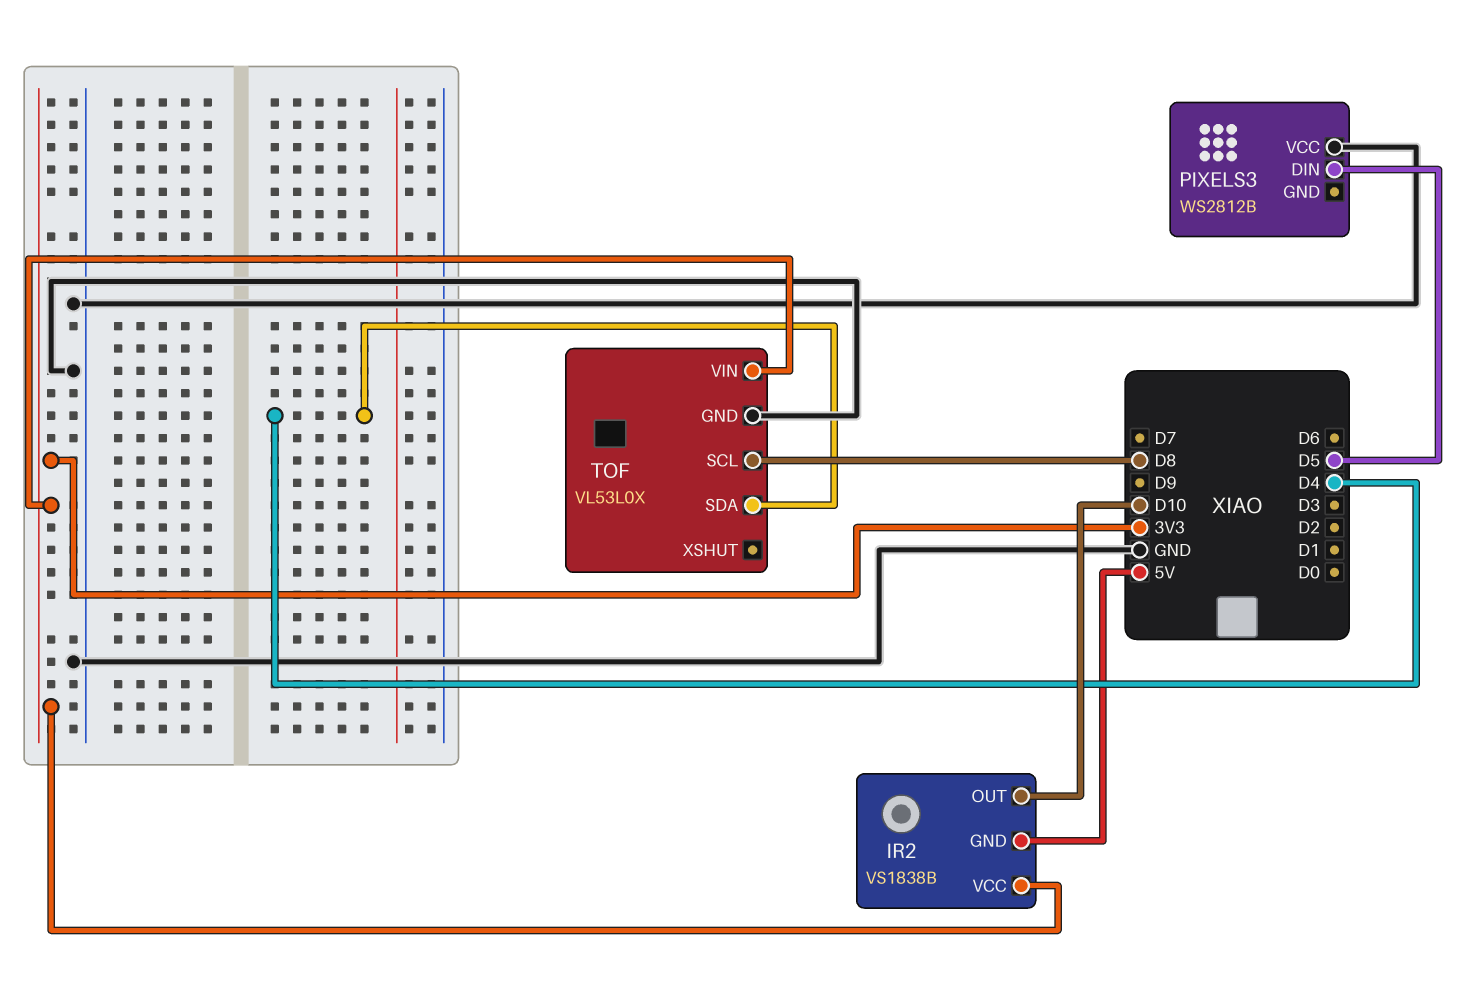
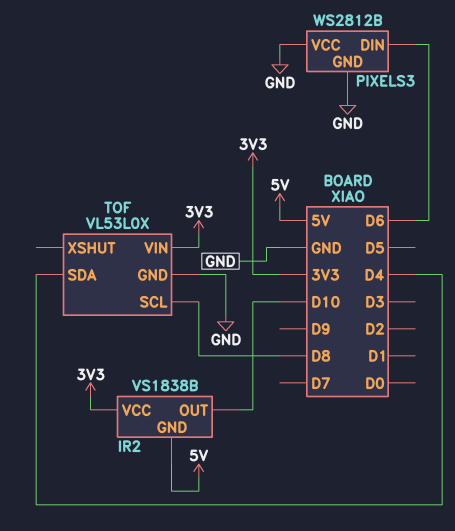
PIXELS3 pin DIN: D5 -> D6
PIXELS3 pin GND: none -> GND

